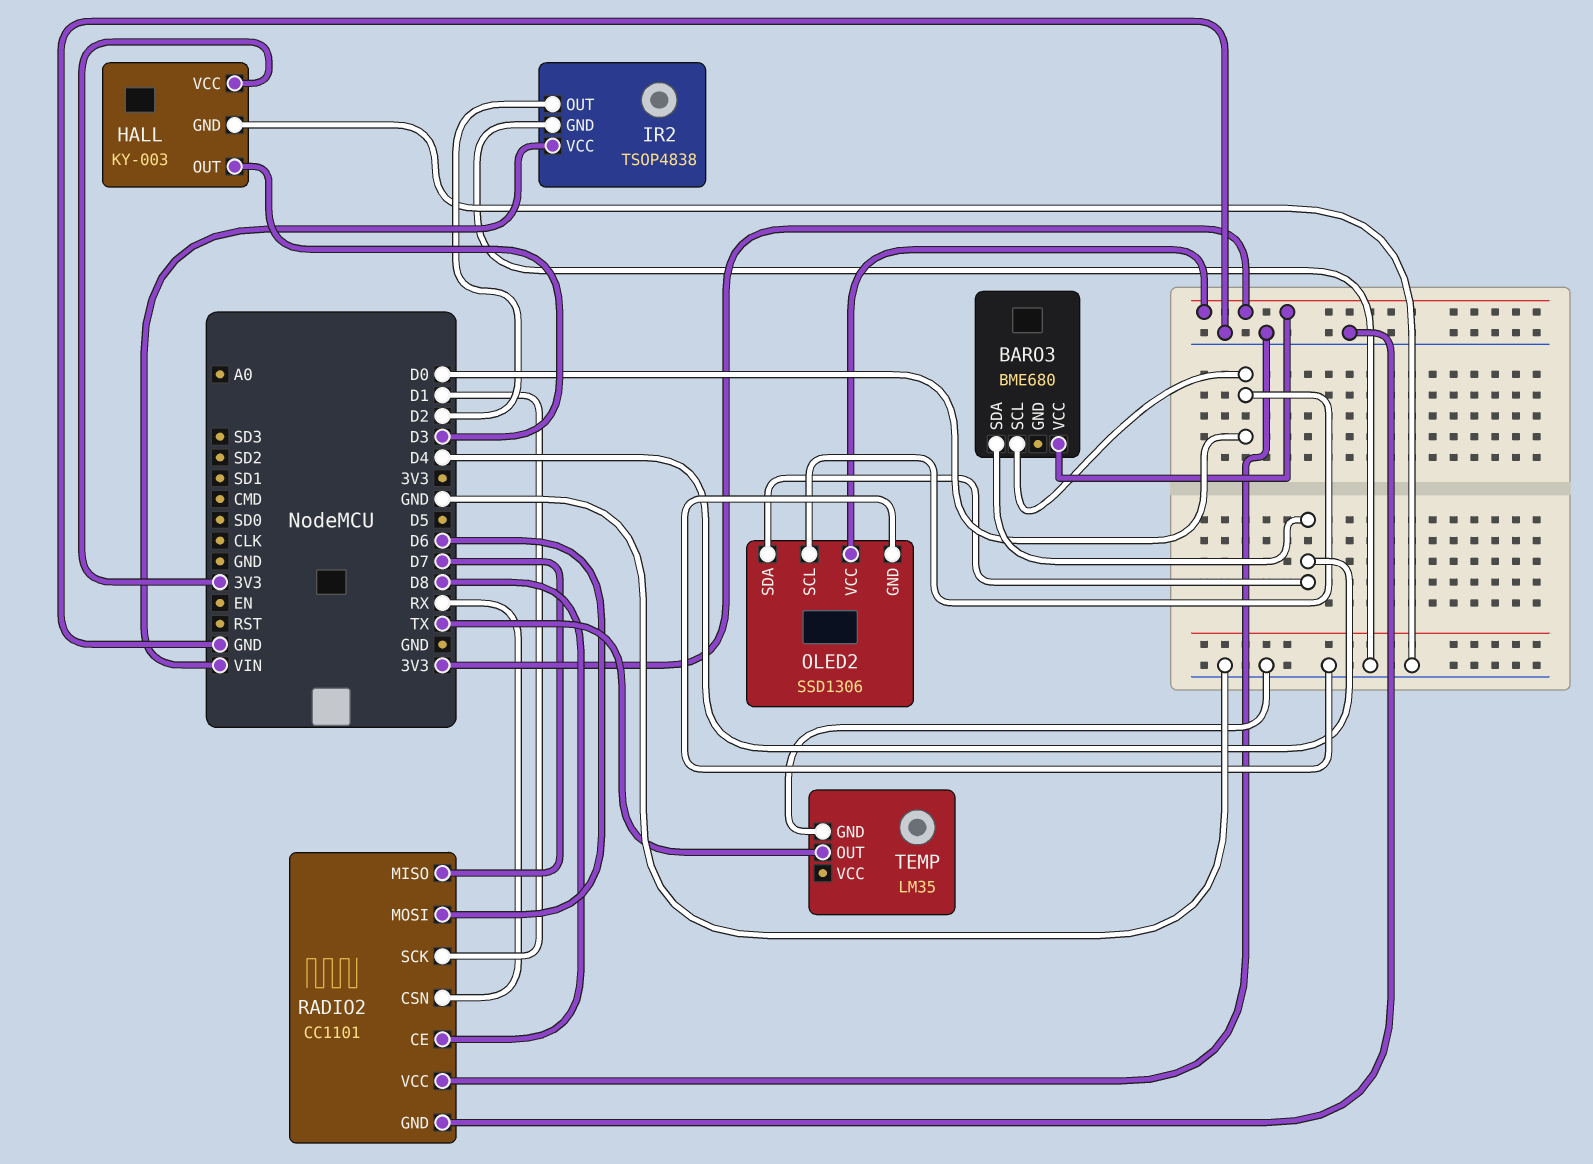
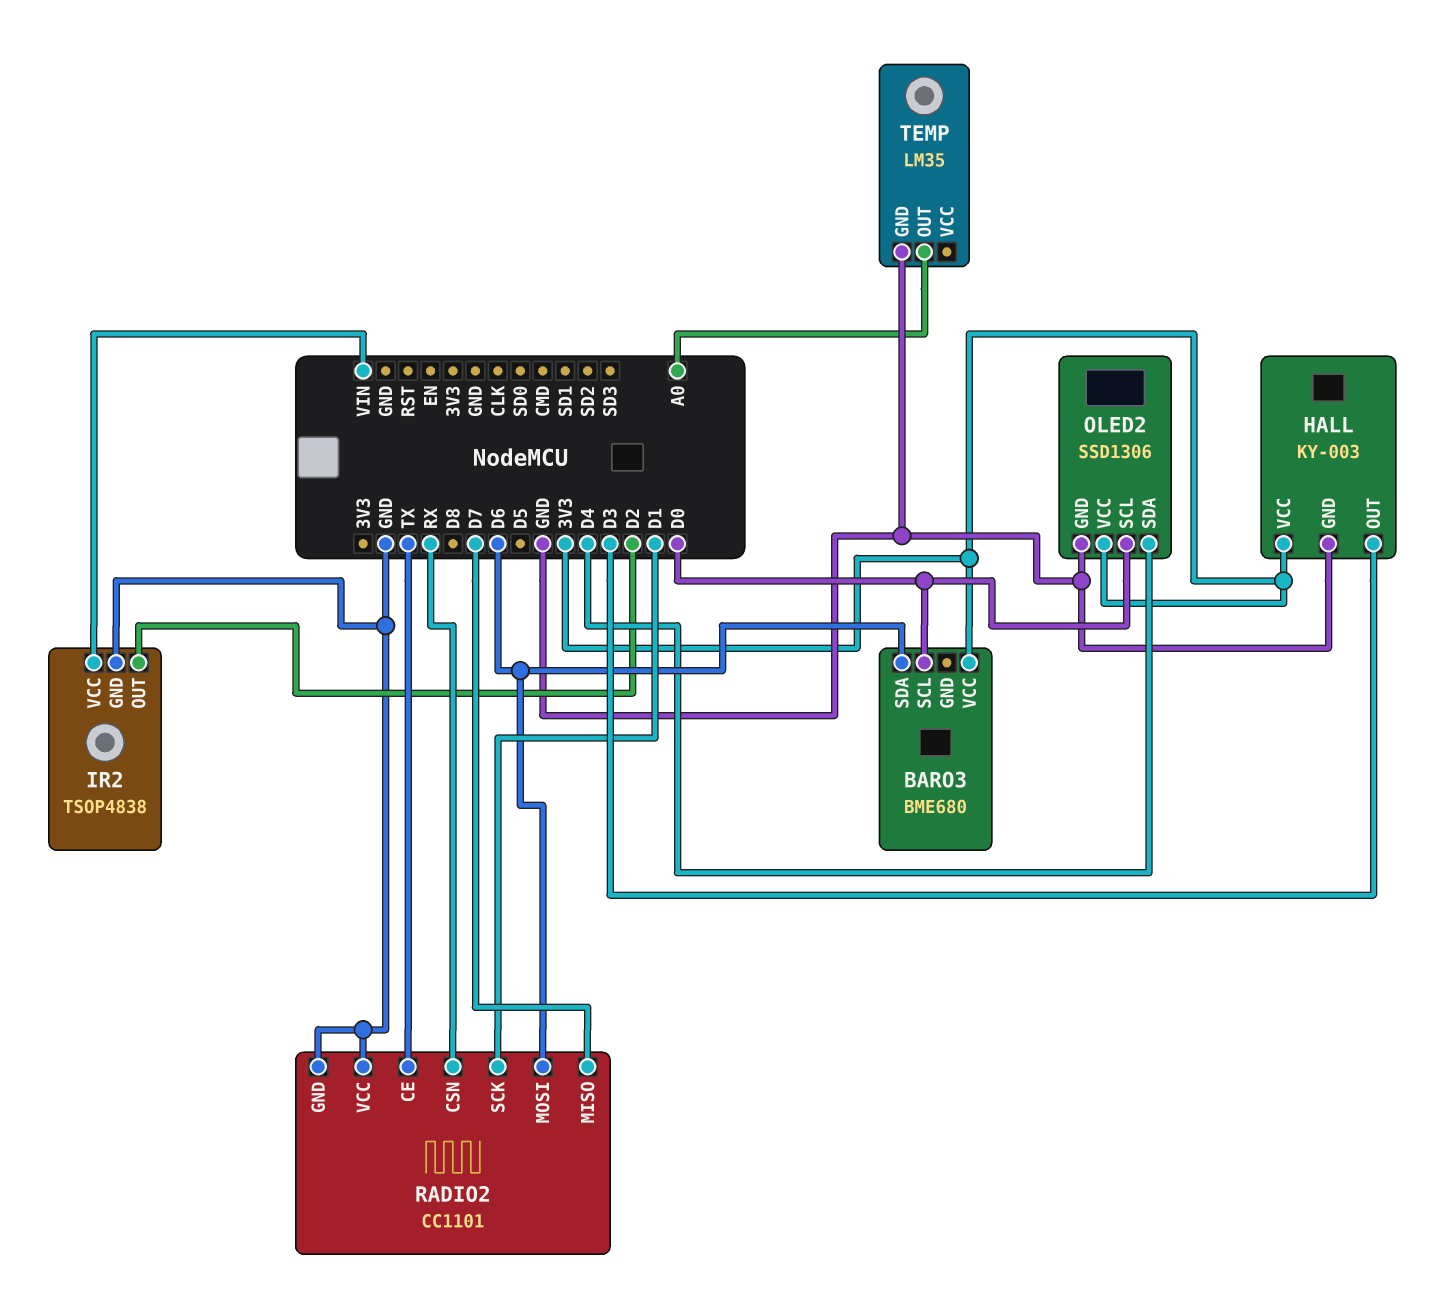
BARO3 pin SDA: D4 -> D6
RADIO2 pin CE: D8 -> TX
TEMP pin OUT: TX -> A0

